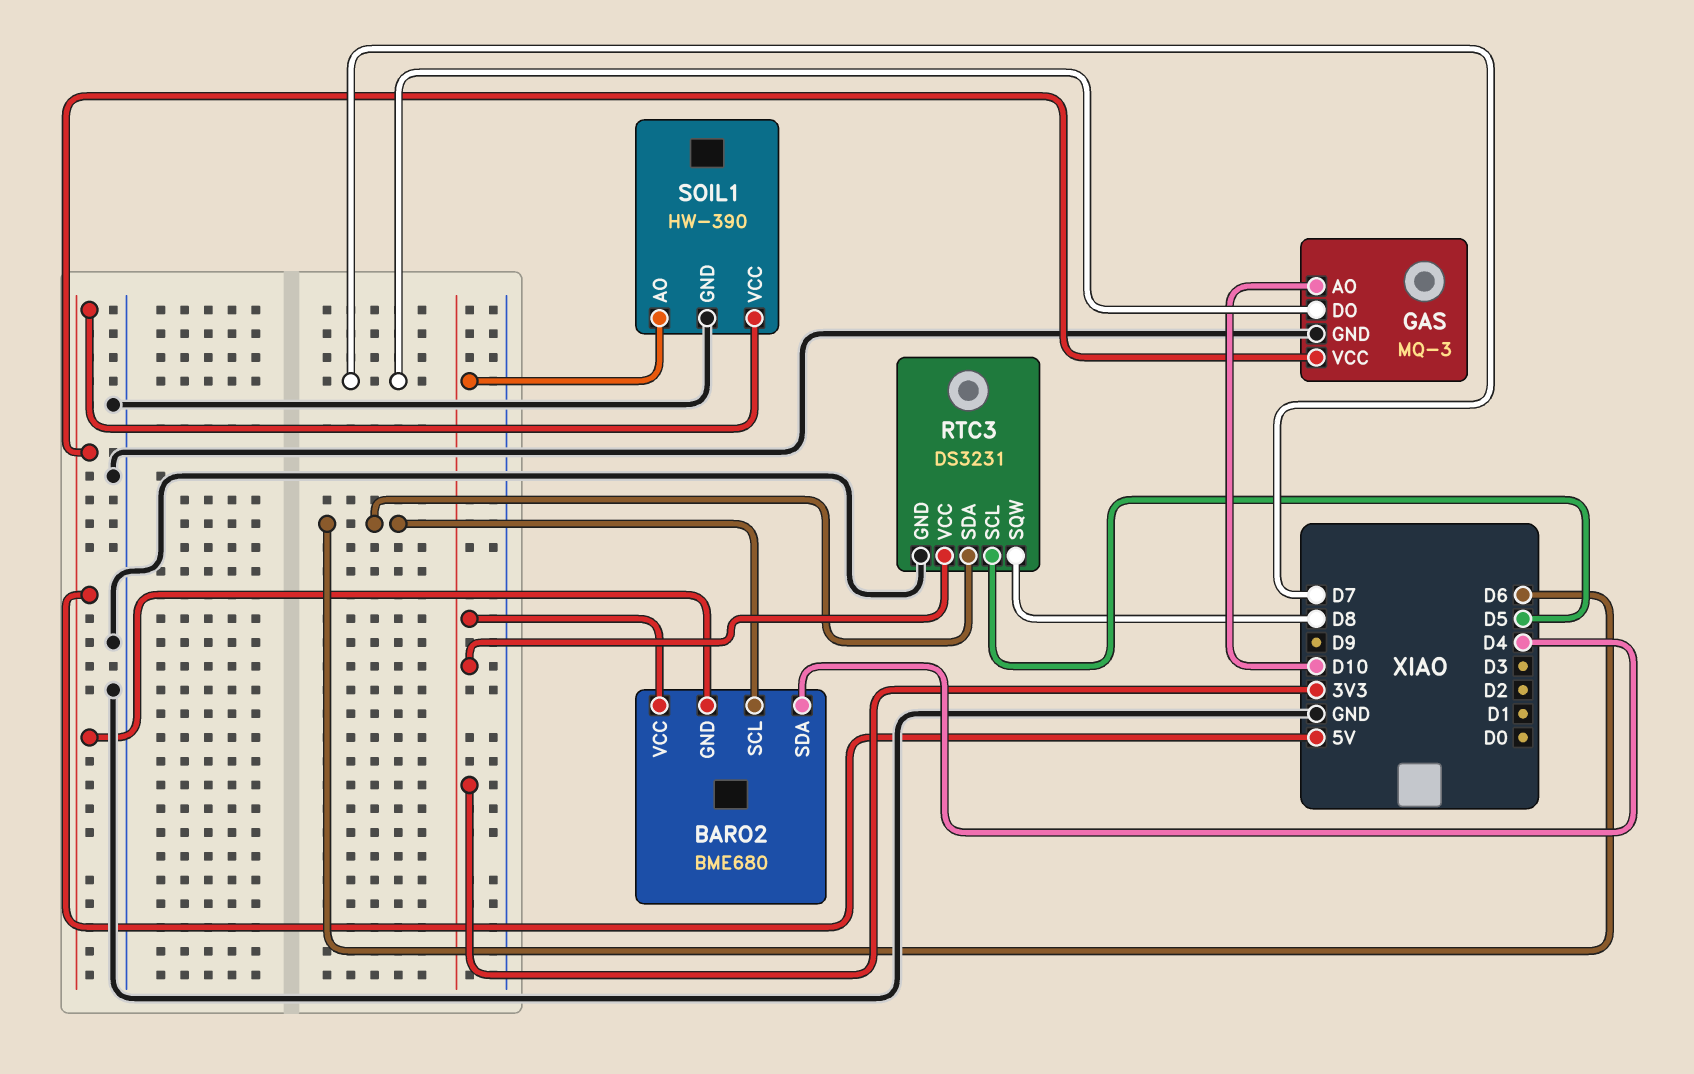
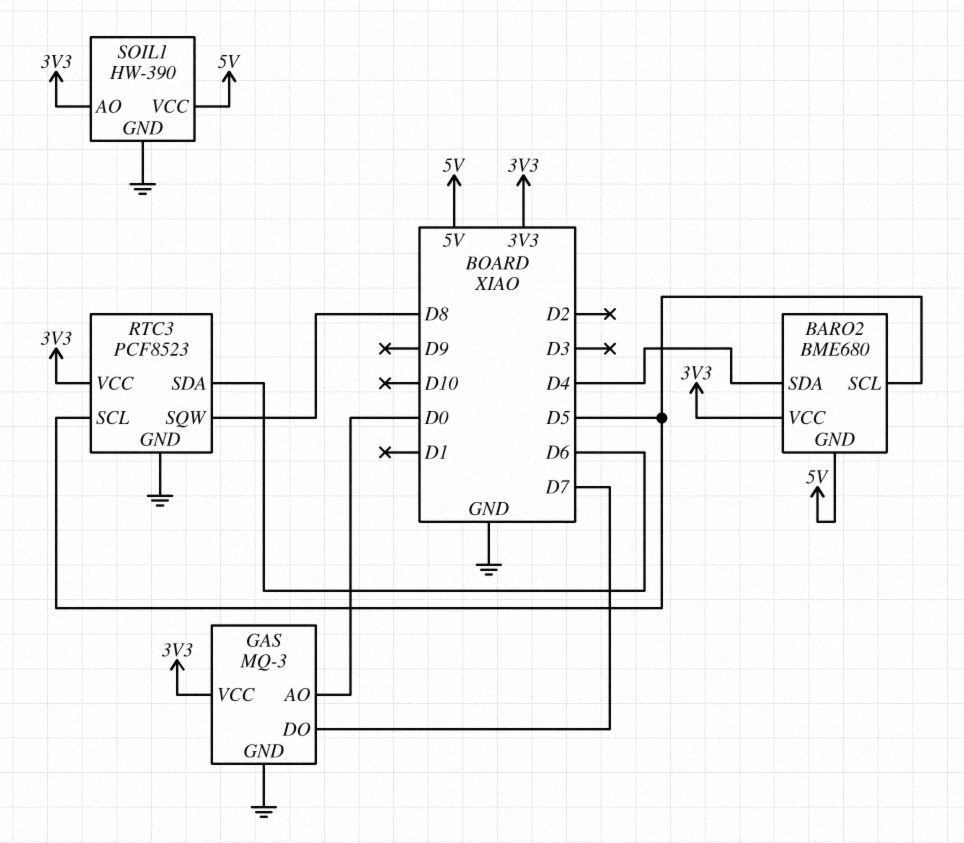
BARO2 pin SCL: D6 -> D5
GAS pin AO: D10 -> D0
GAS pin VCC: 5V -> 3V3
RTC3: DS3231 -> PCF8523

